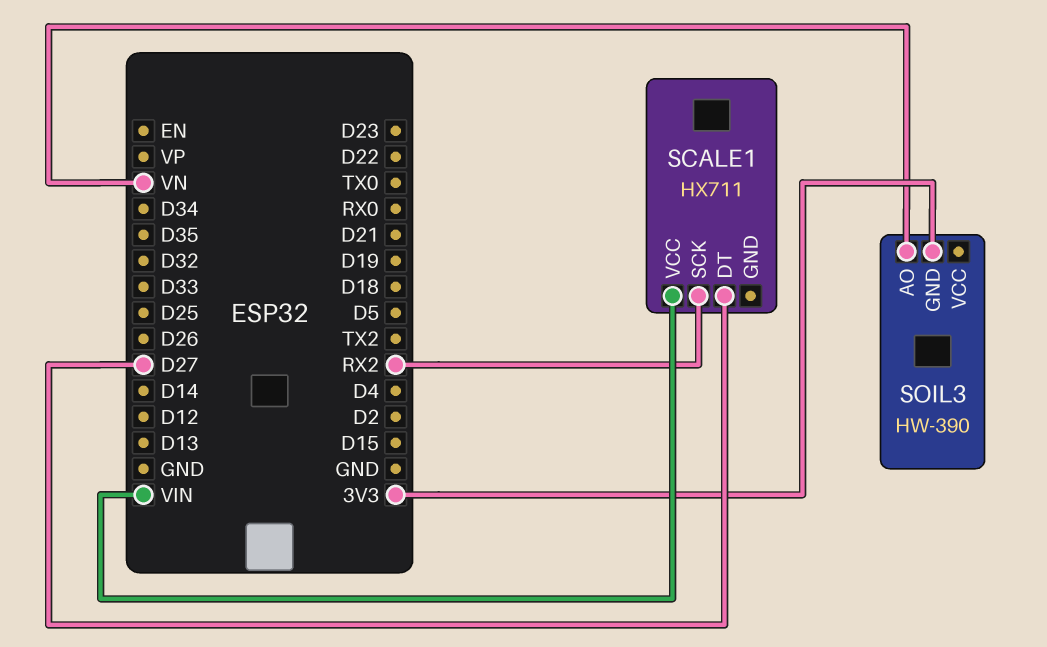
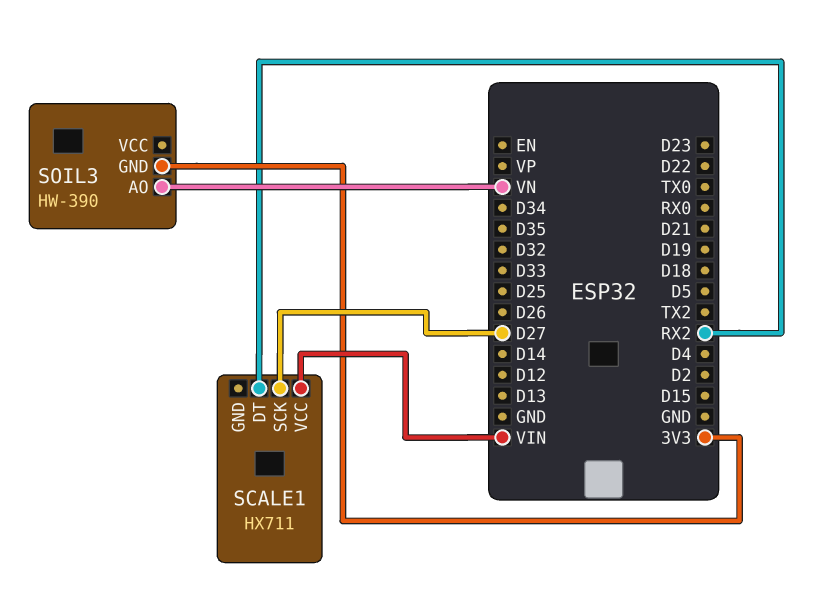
SCALE1 pin DT: D27 -> RX2
SCALE1 pin SCK: RX2 -> D27

